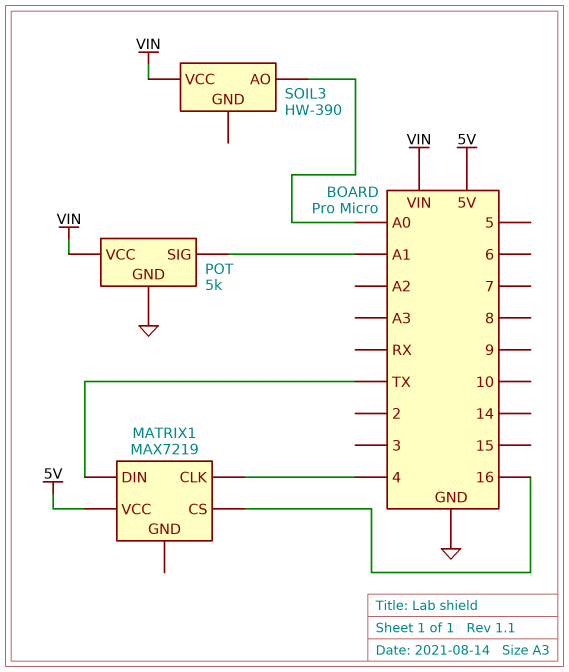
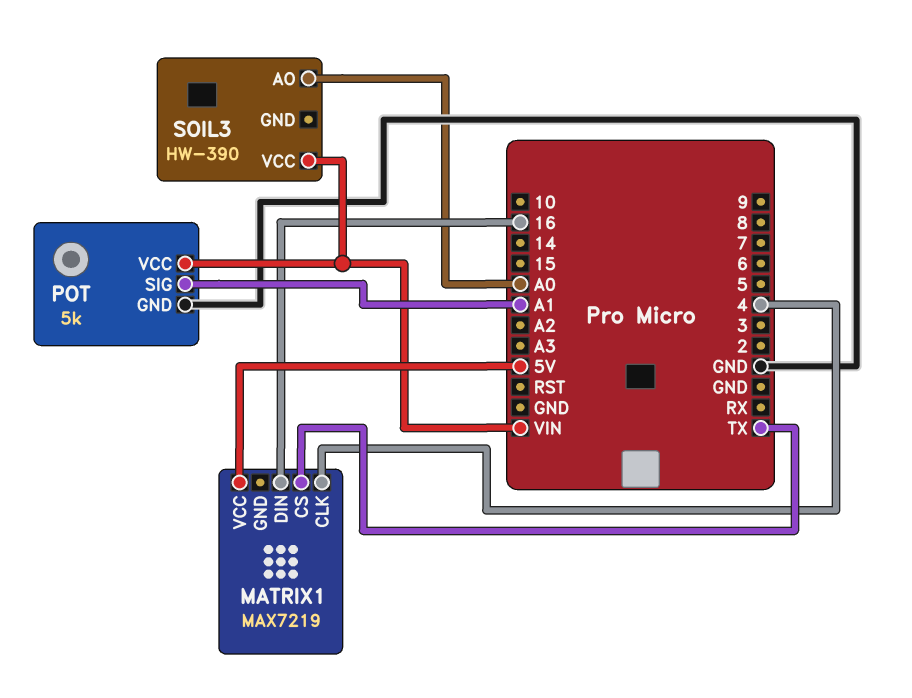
MATRIX1 pin CS: 16 -> TX
MATRIX1 pin DIN: TX -> 16

